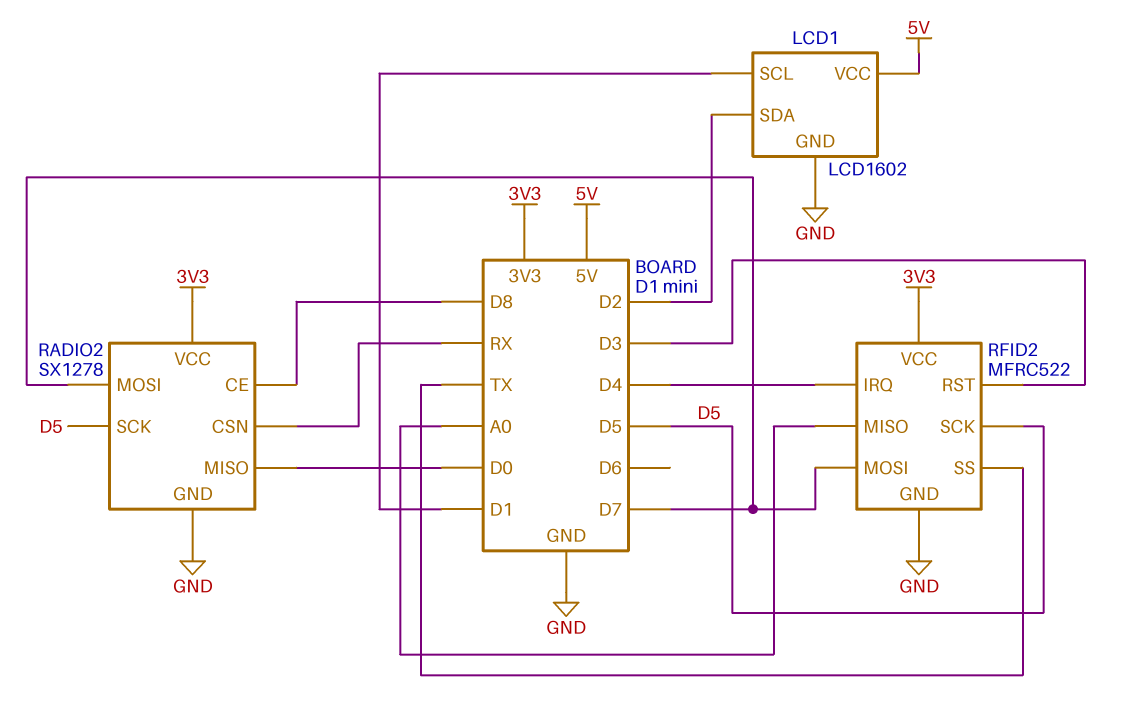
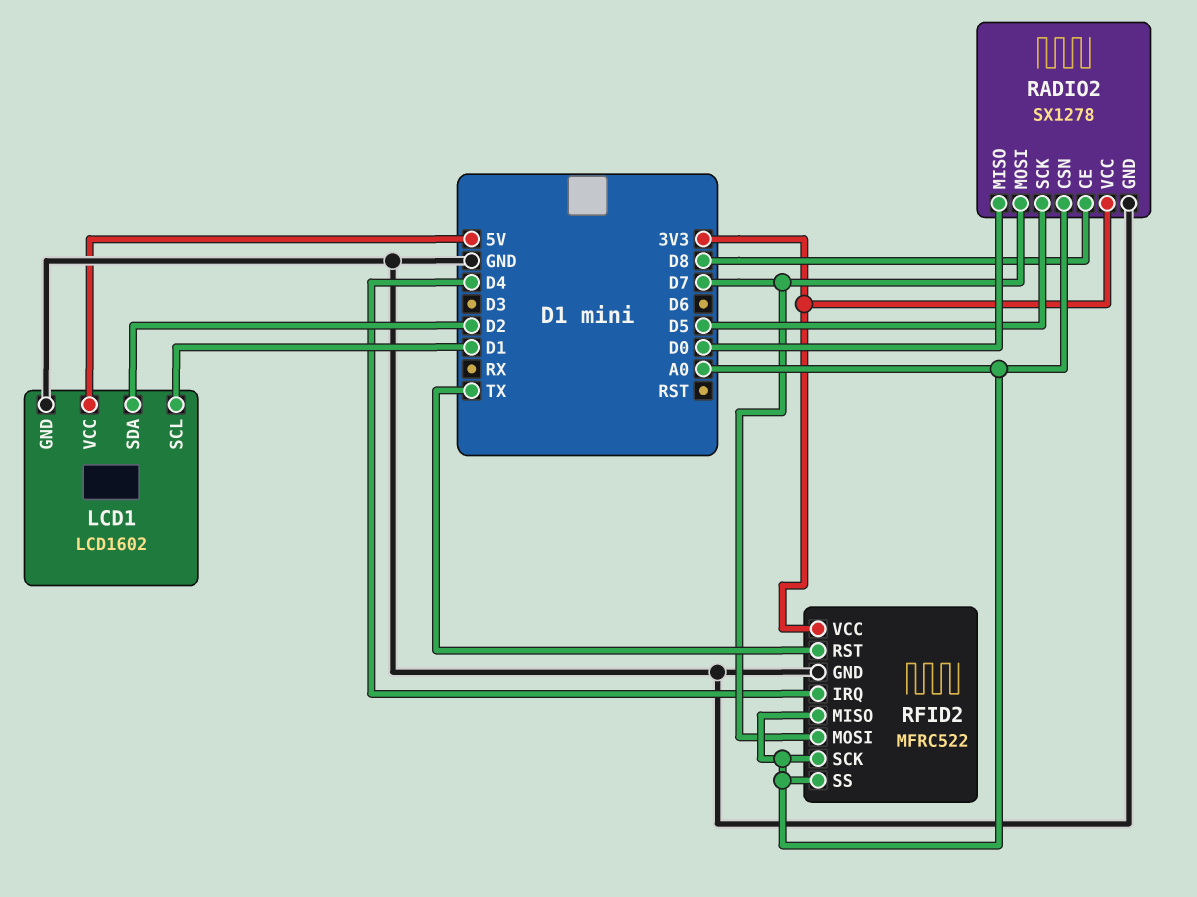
RADIO2 pin CSN: RX -> A0
RFID2 pin RST: D3 -> TX
RFID2 pin SCK: D5 -> A0
RFID2 pin SS: TX -> A0

